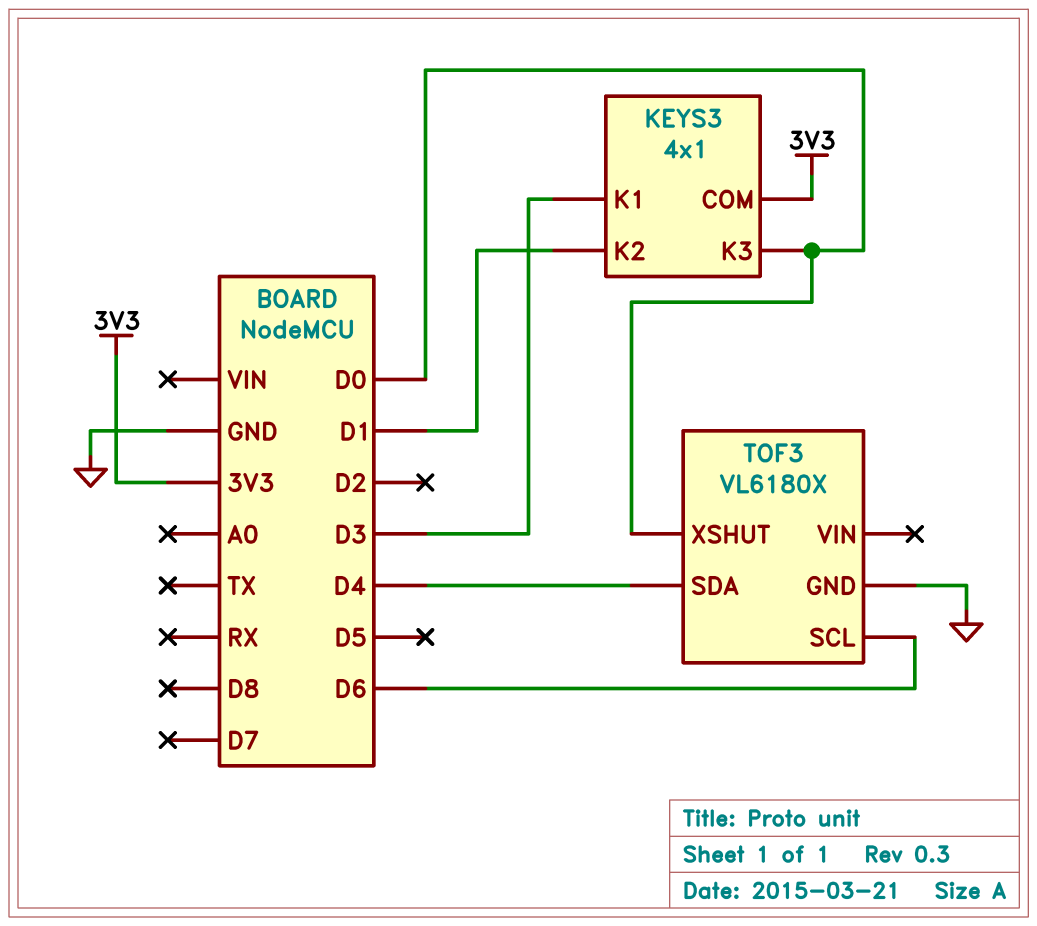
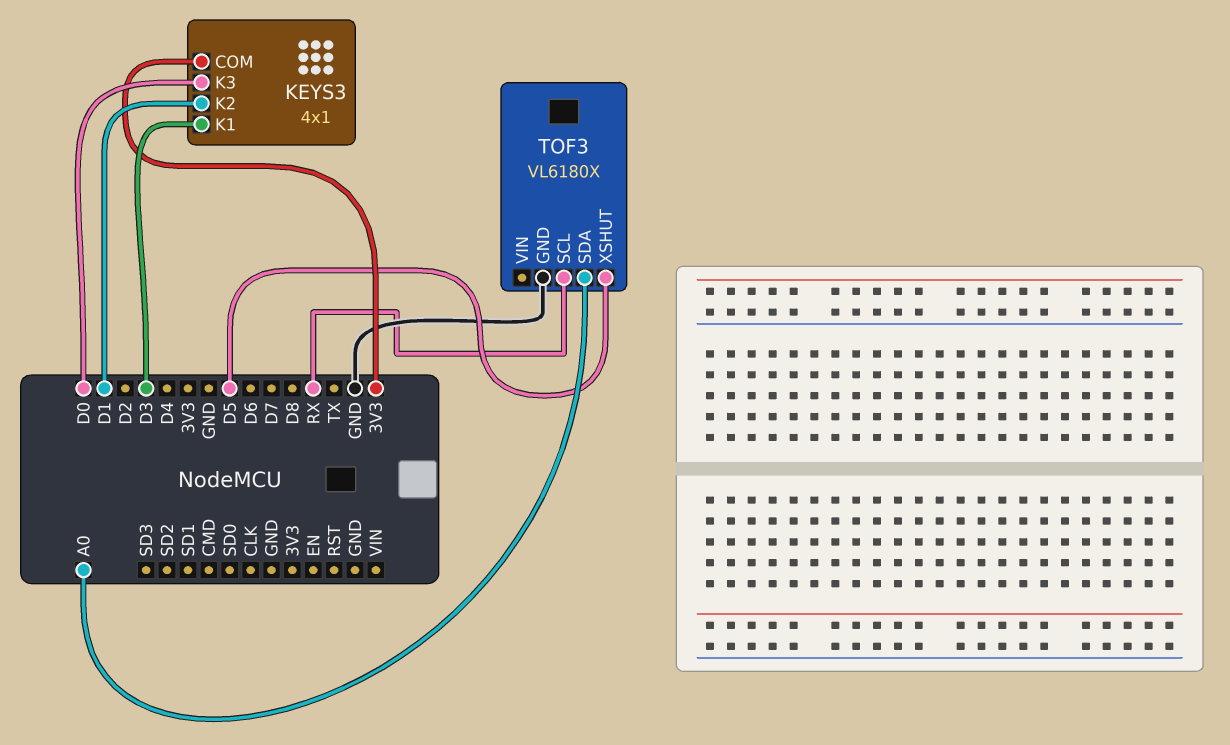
TOF3 pin SCL: D6 -> RX
TOF3 pin SDA: D4 -> A0
TOF3 pin XSHUT: D0 -> D5

